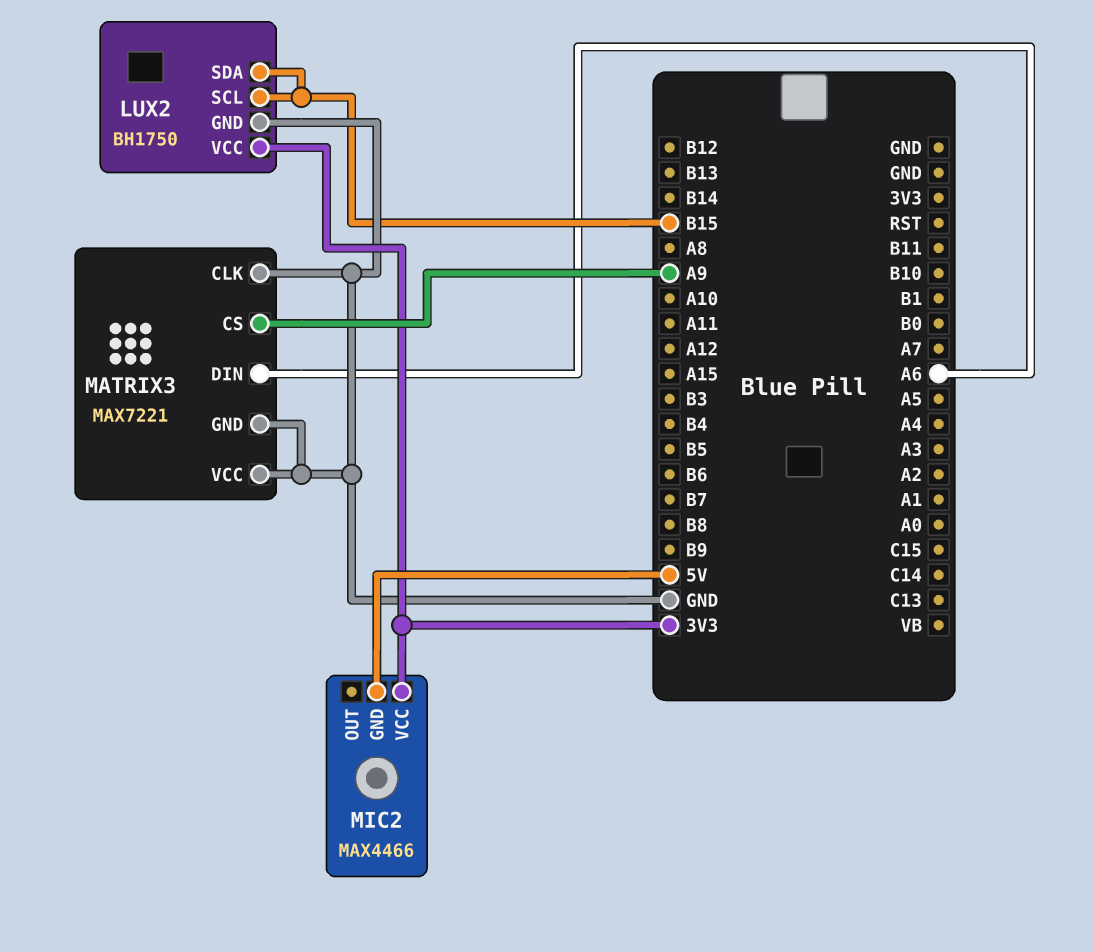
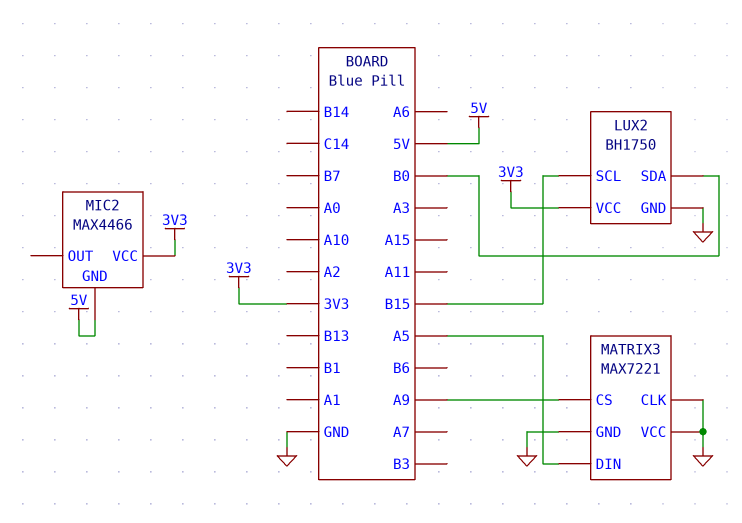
LUX2 pin SDA: B15 -> B0
MATRIX3 pin DIN: A6 -> A5

